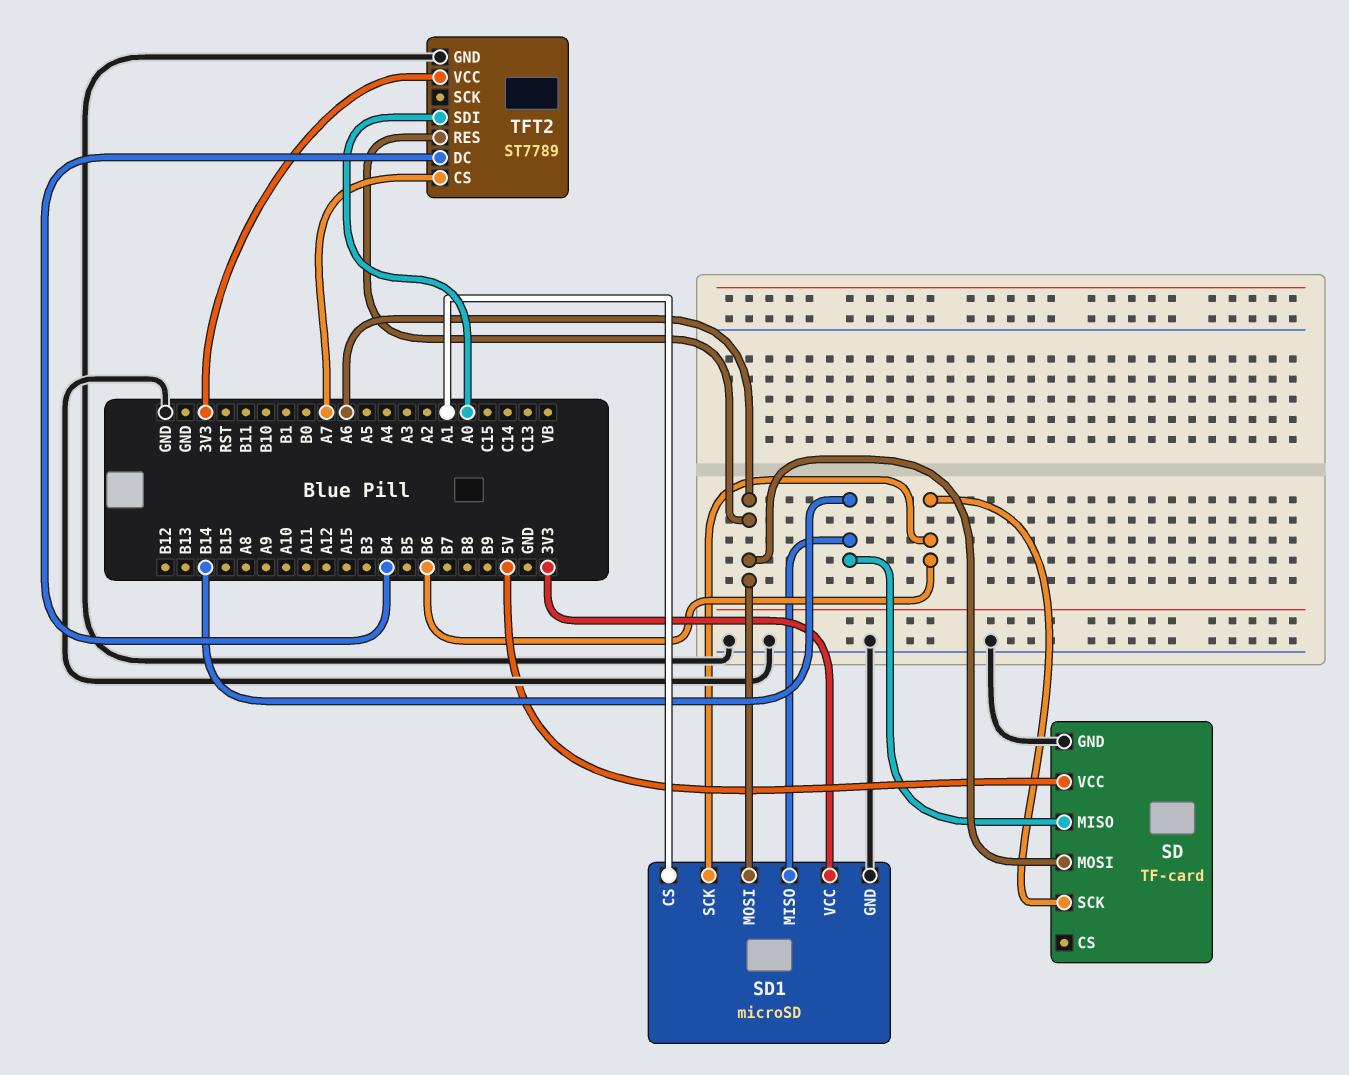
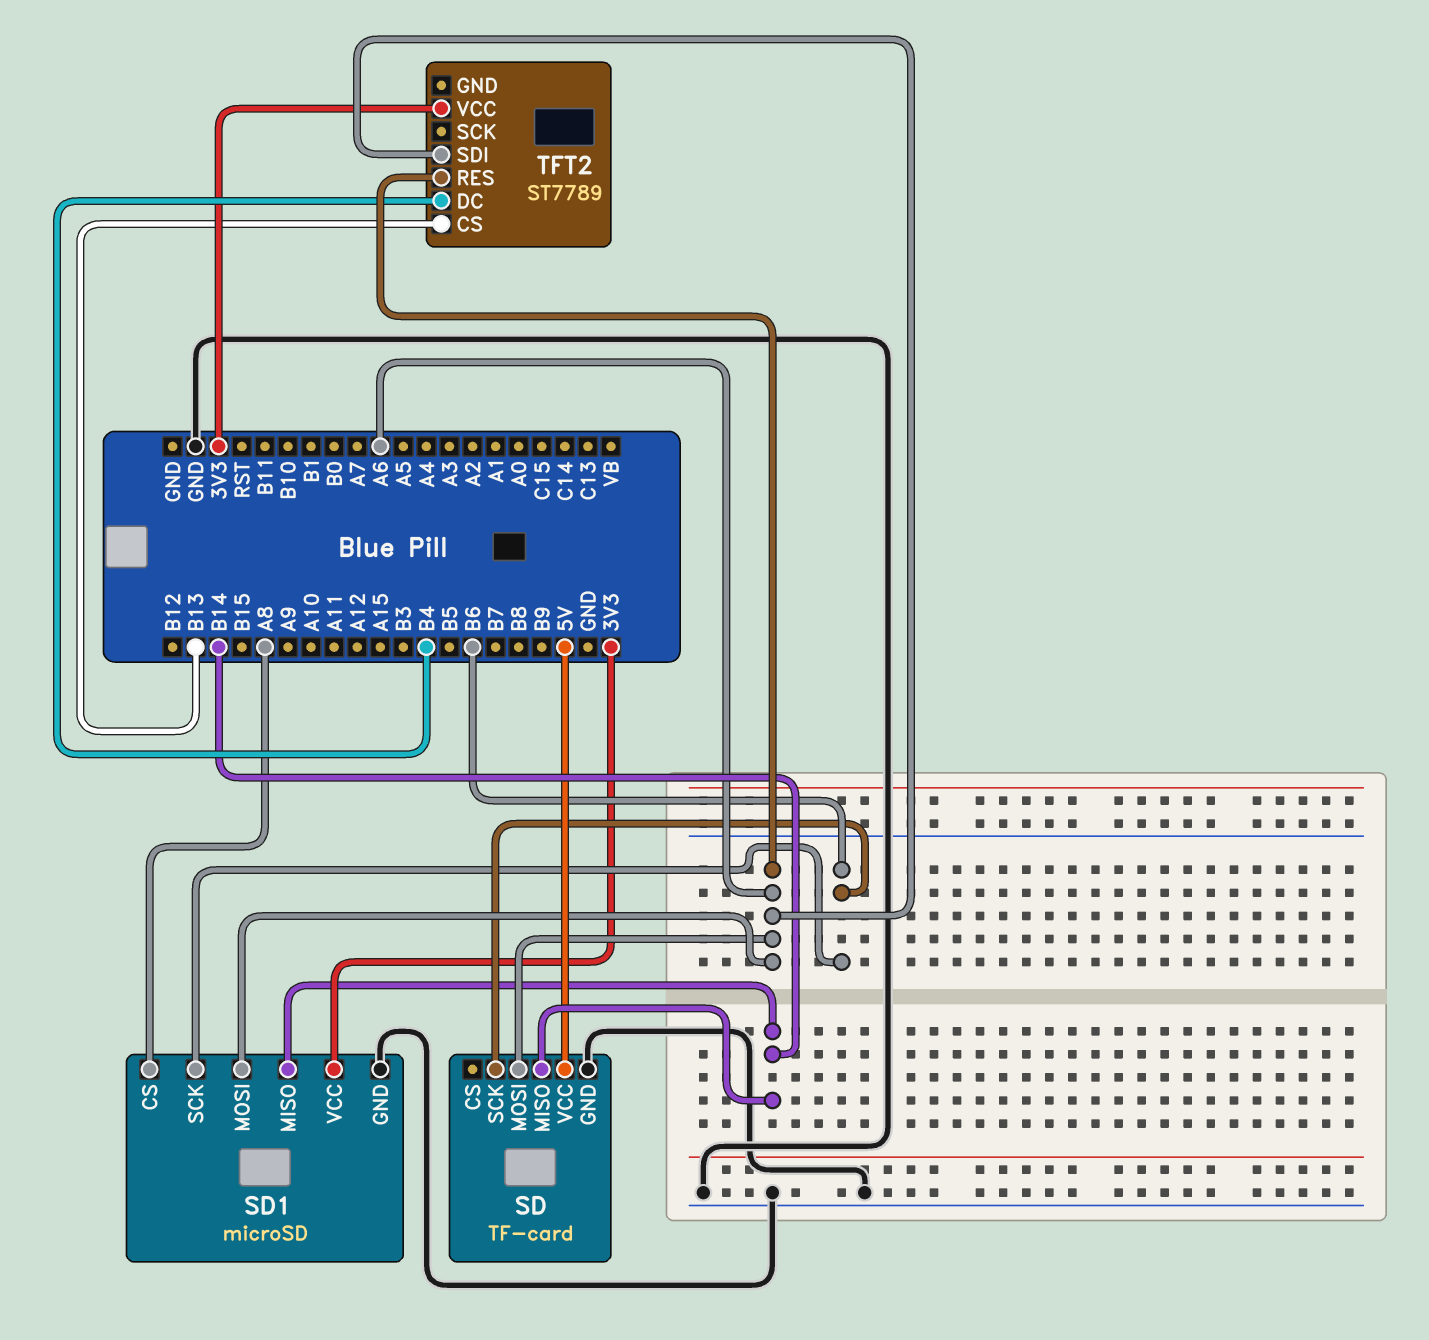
SD1 pin CS: A1 -> A8
TFT2 pin CS: A7 -> B13
TFT2 pin GND: GND -> none
TFT2 pin SDI: A0 -> A6

